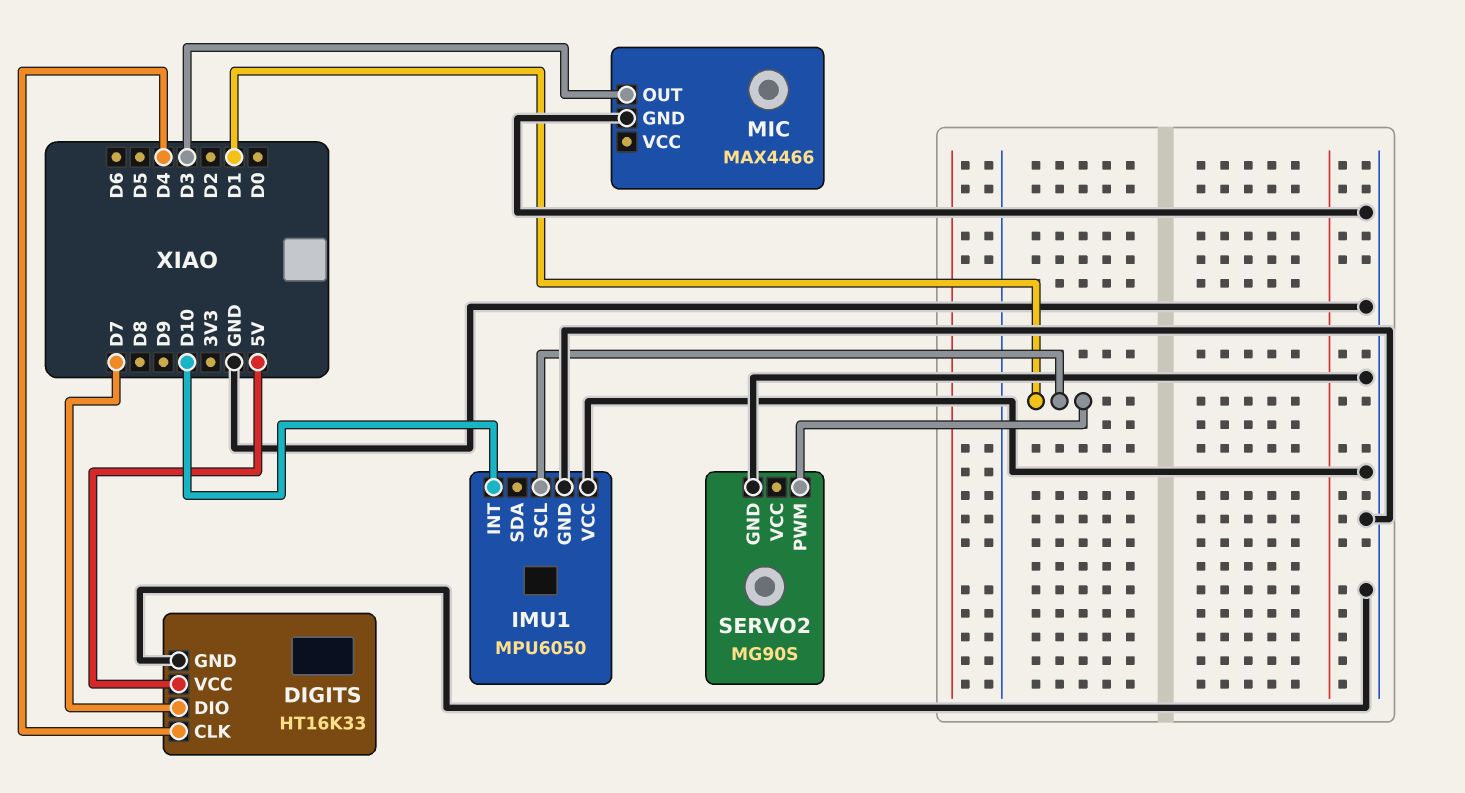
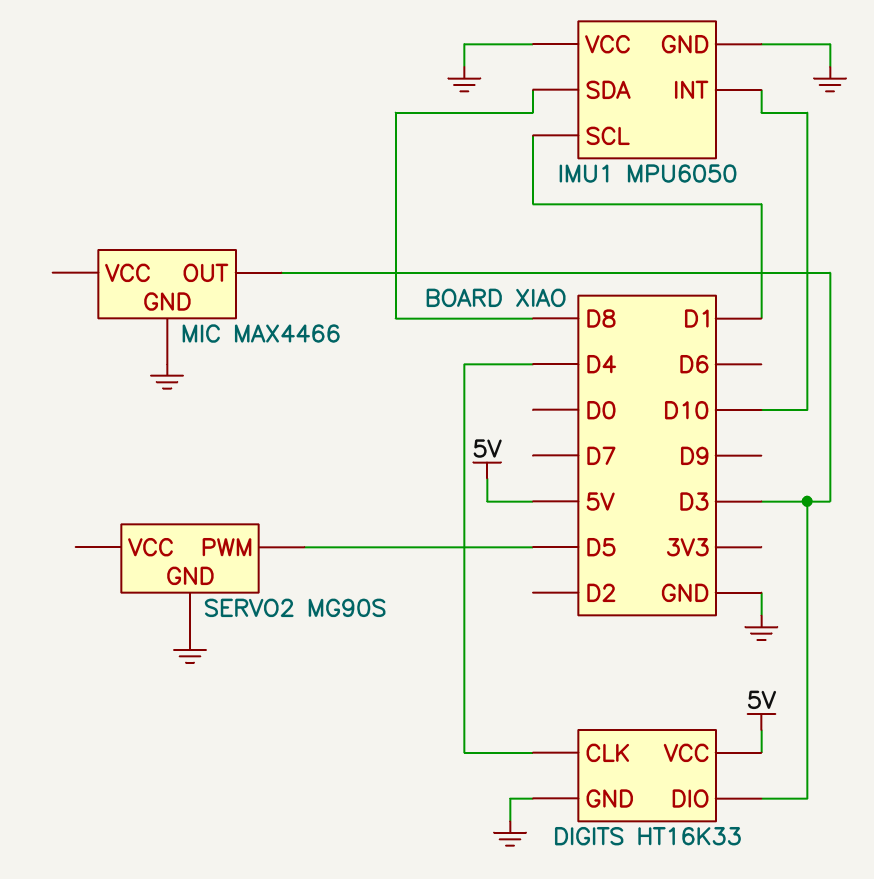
DIGITS pin DIO: D7 -> D3
IMU1 pin SDA: none -> D8
SERVO2 pin PWM: D1 -> D5

